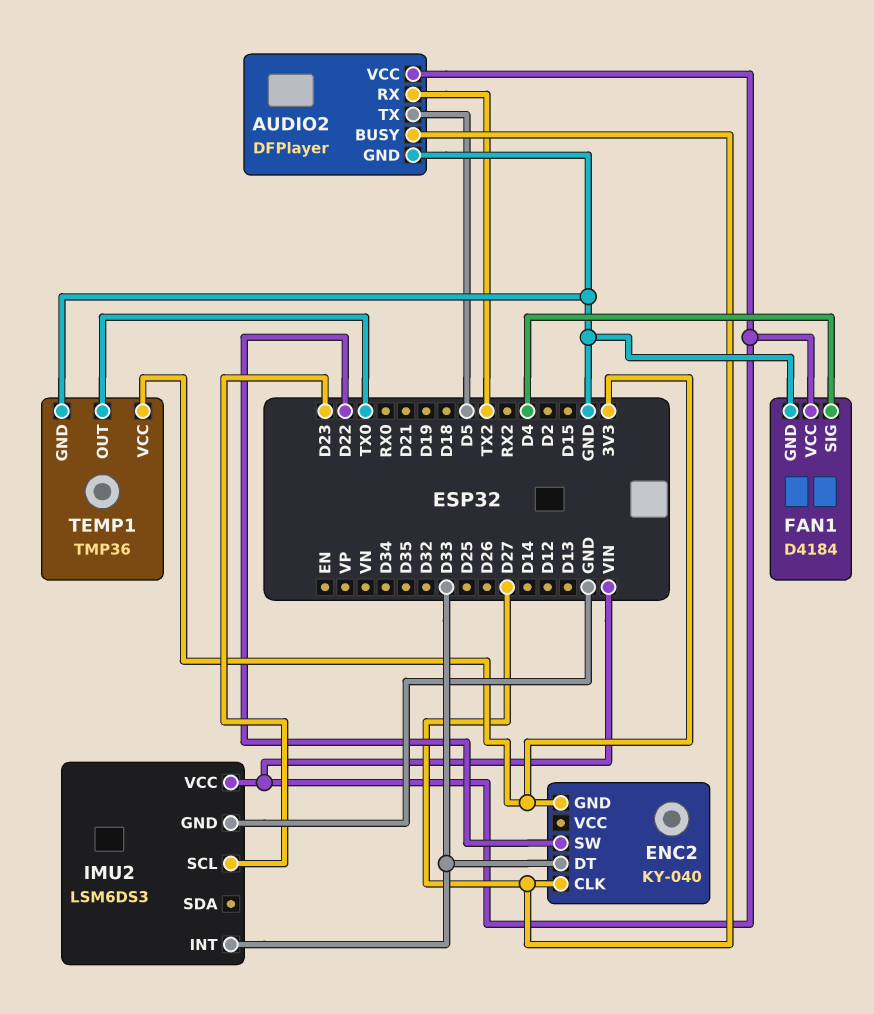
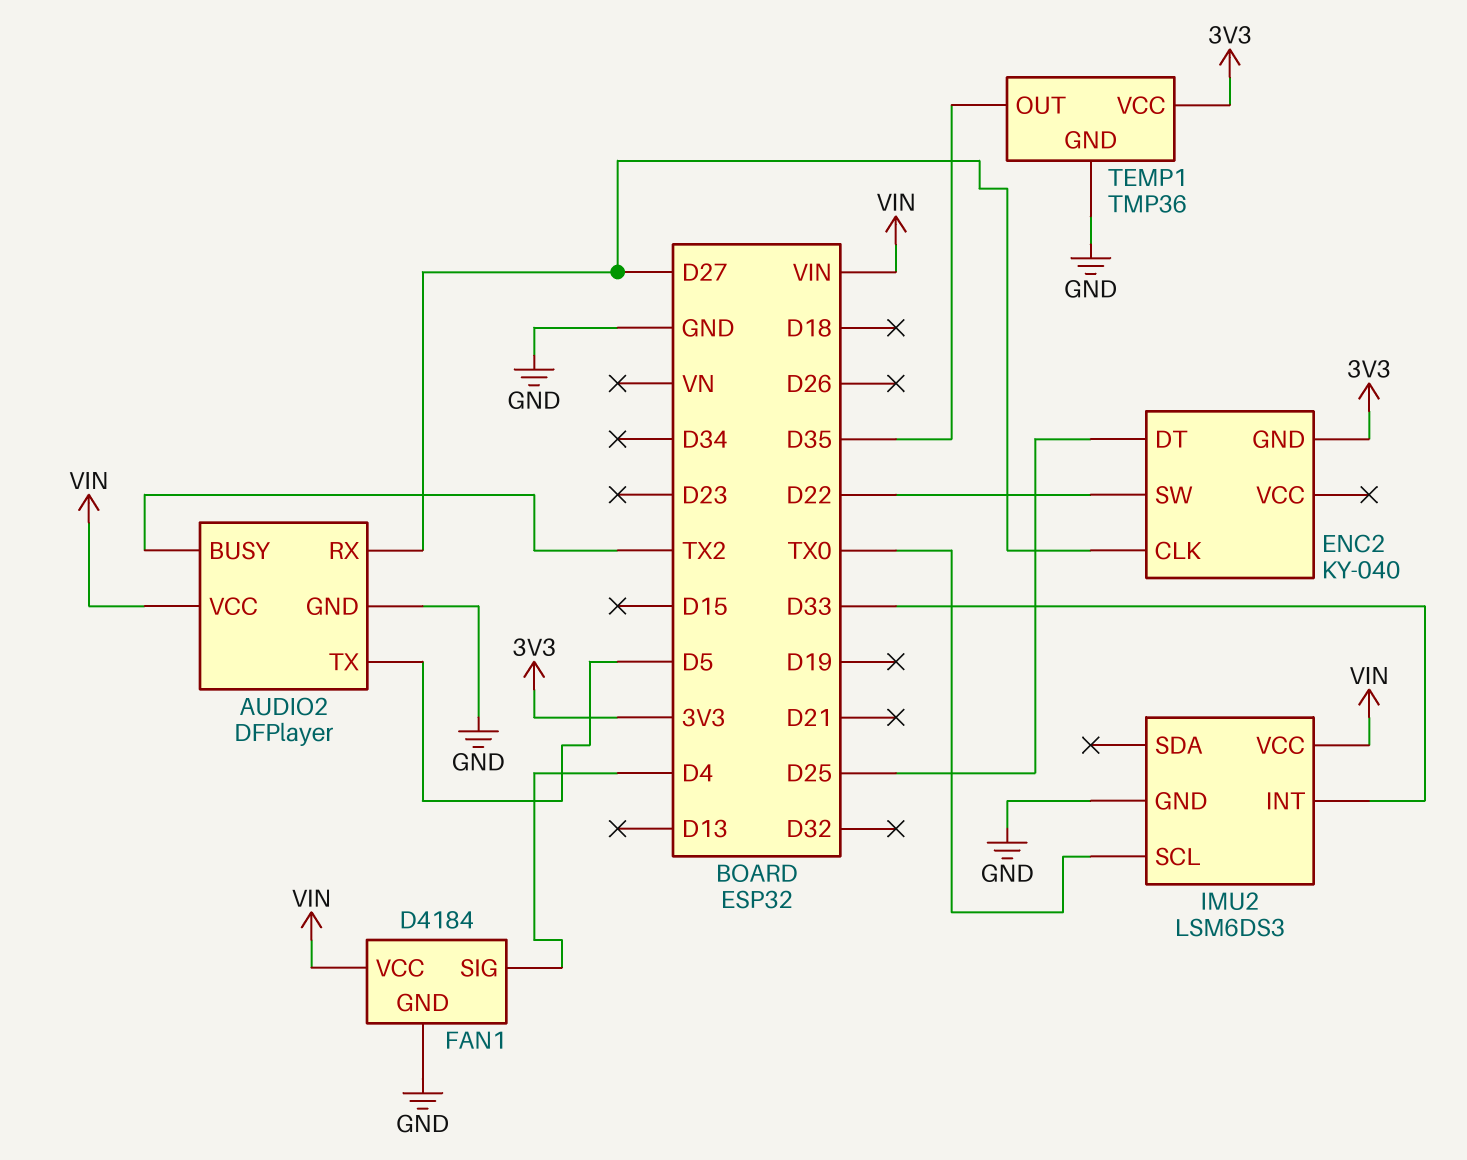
AUDIO2 pin BUSY: D27 -> TX2
AUDIO2 pin RX: TX2 -> D27
ENC2 pin DT: D33 -> D25
IMU2 pin SCL: D23 -> TX0
TEMP1 pin OUT: TX0 -> D35

